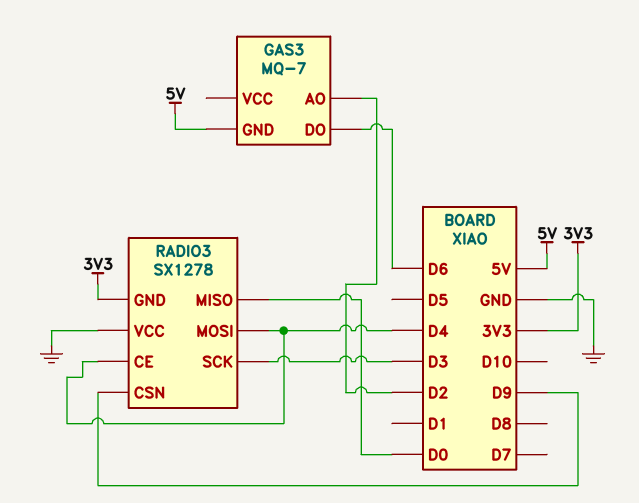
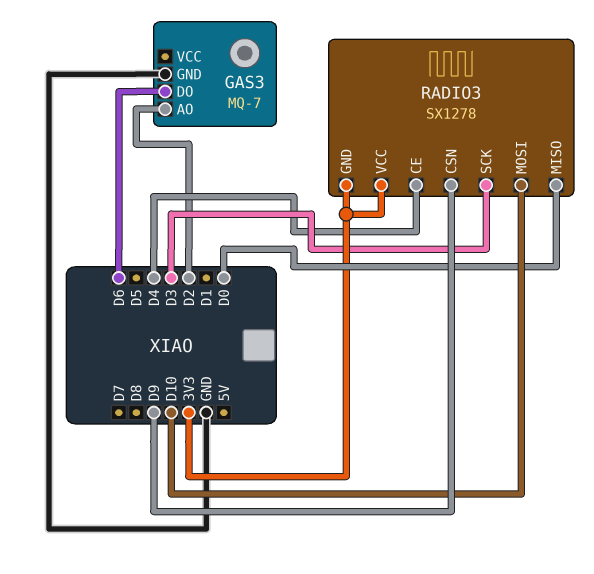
GAS3 pin GND: 5V -> GND
RADIO3 pin MOSI: D4 -> D10
RADIO3 pin VCC: GND -> 3V3

